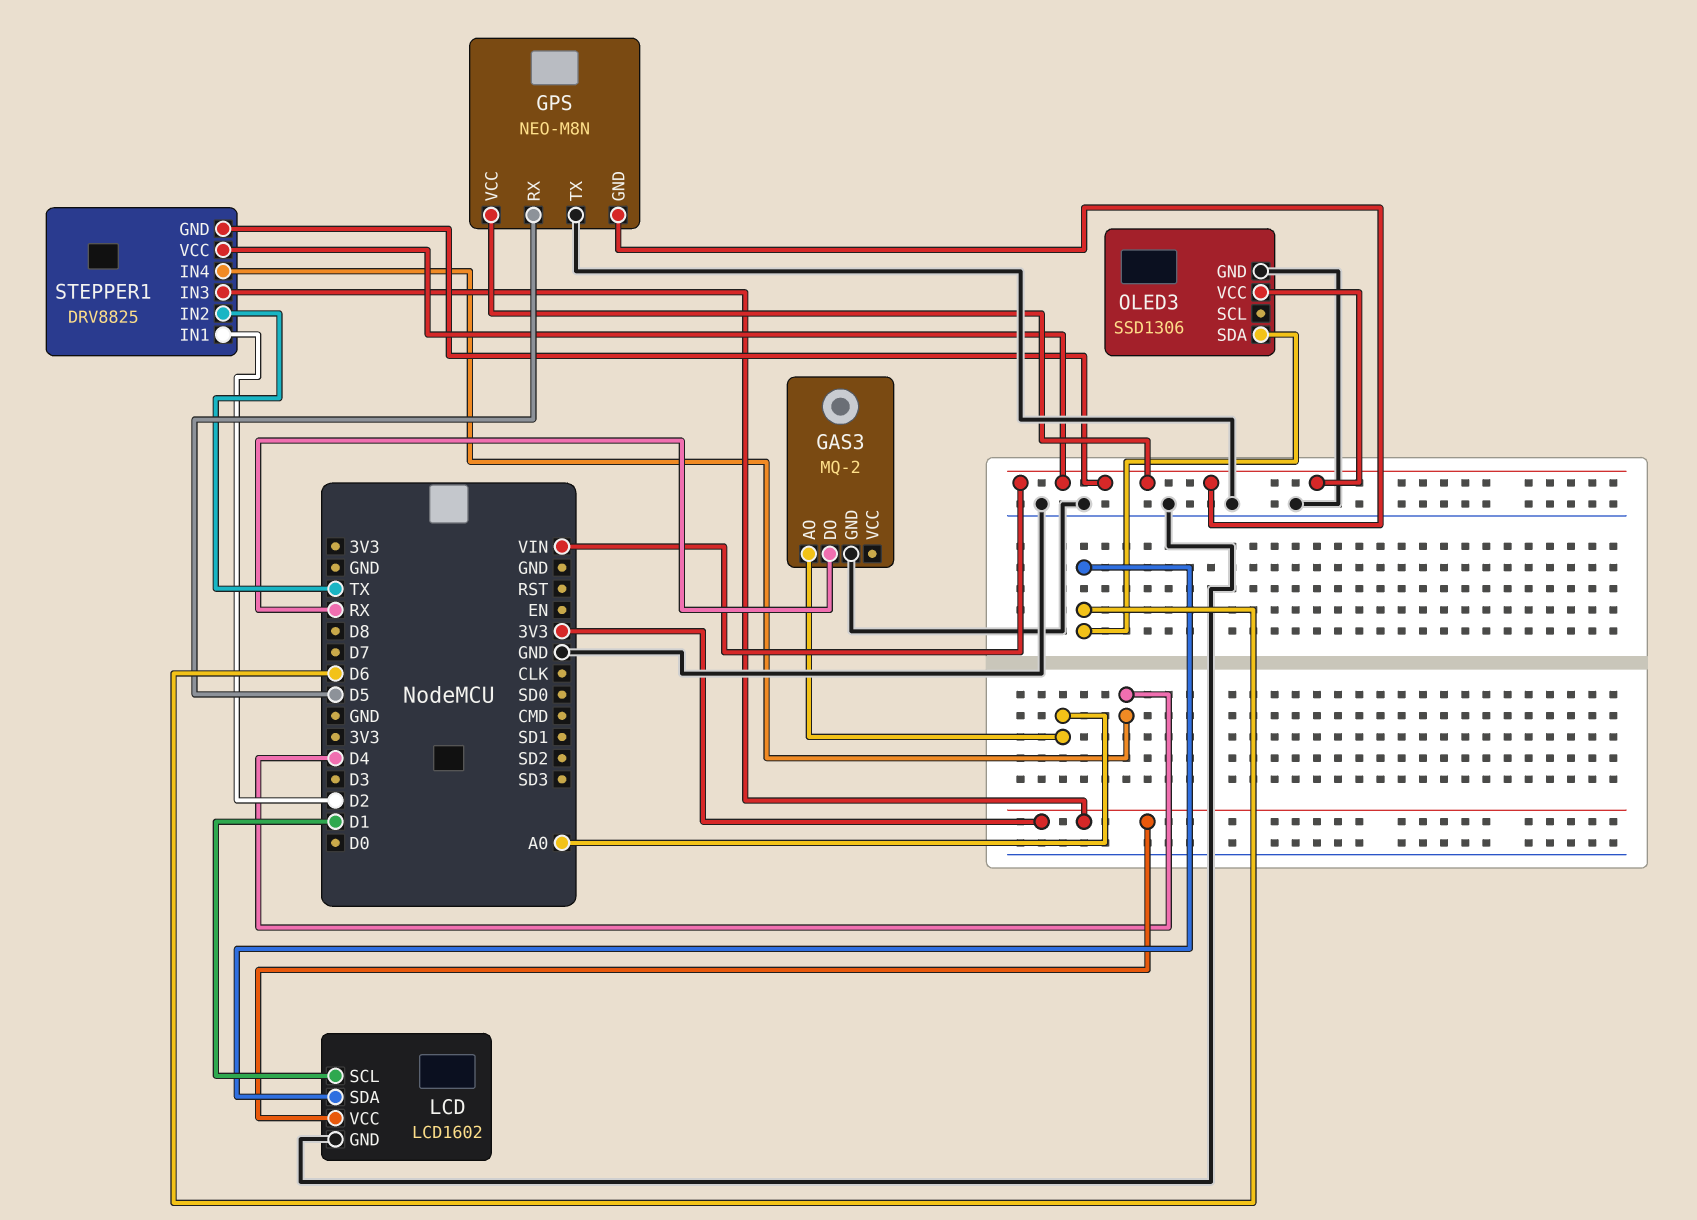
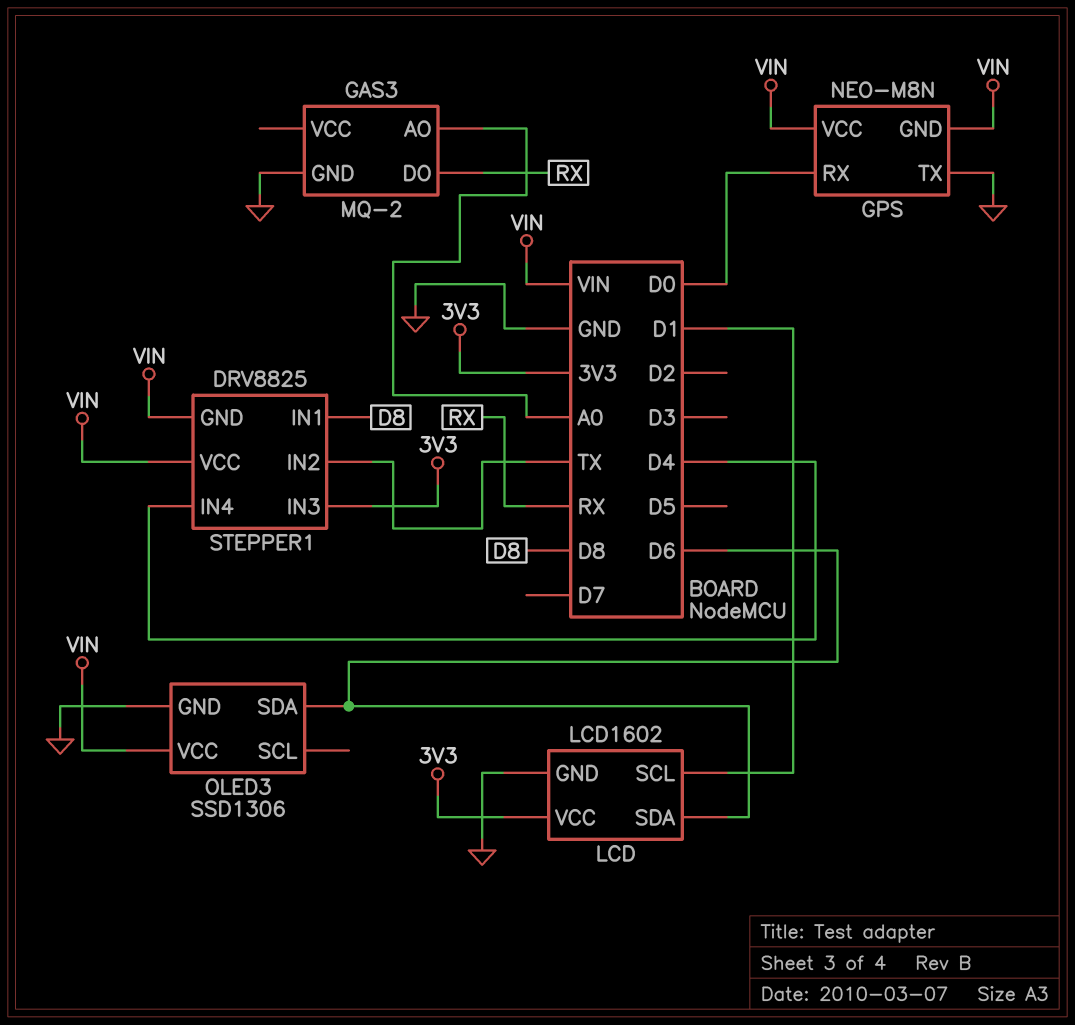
GPS pin RX: D5 -> D0
STEPPER1 pin IN1: D2 -> D8

